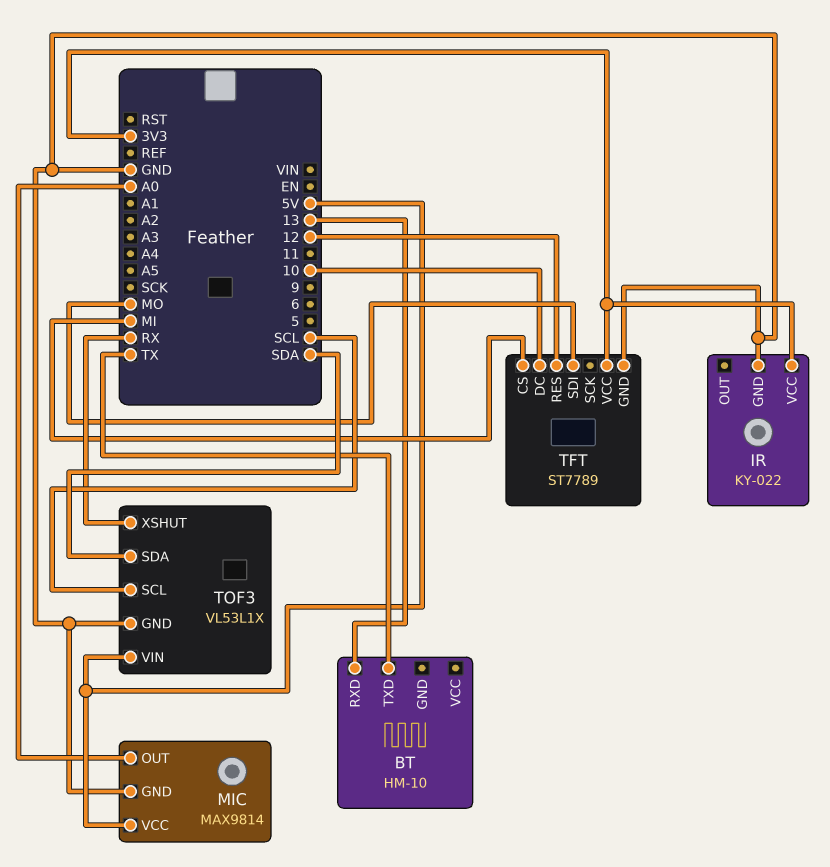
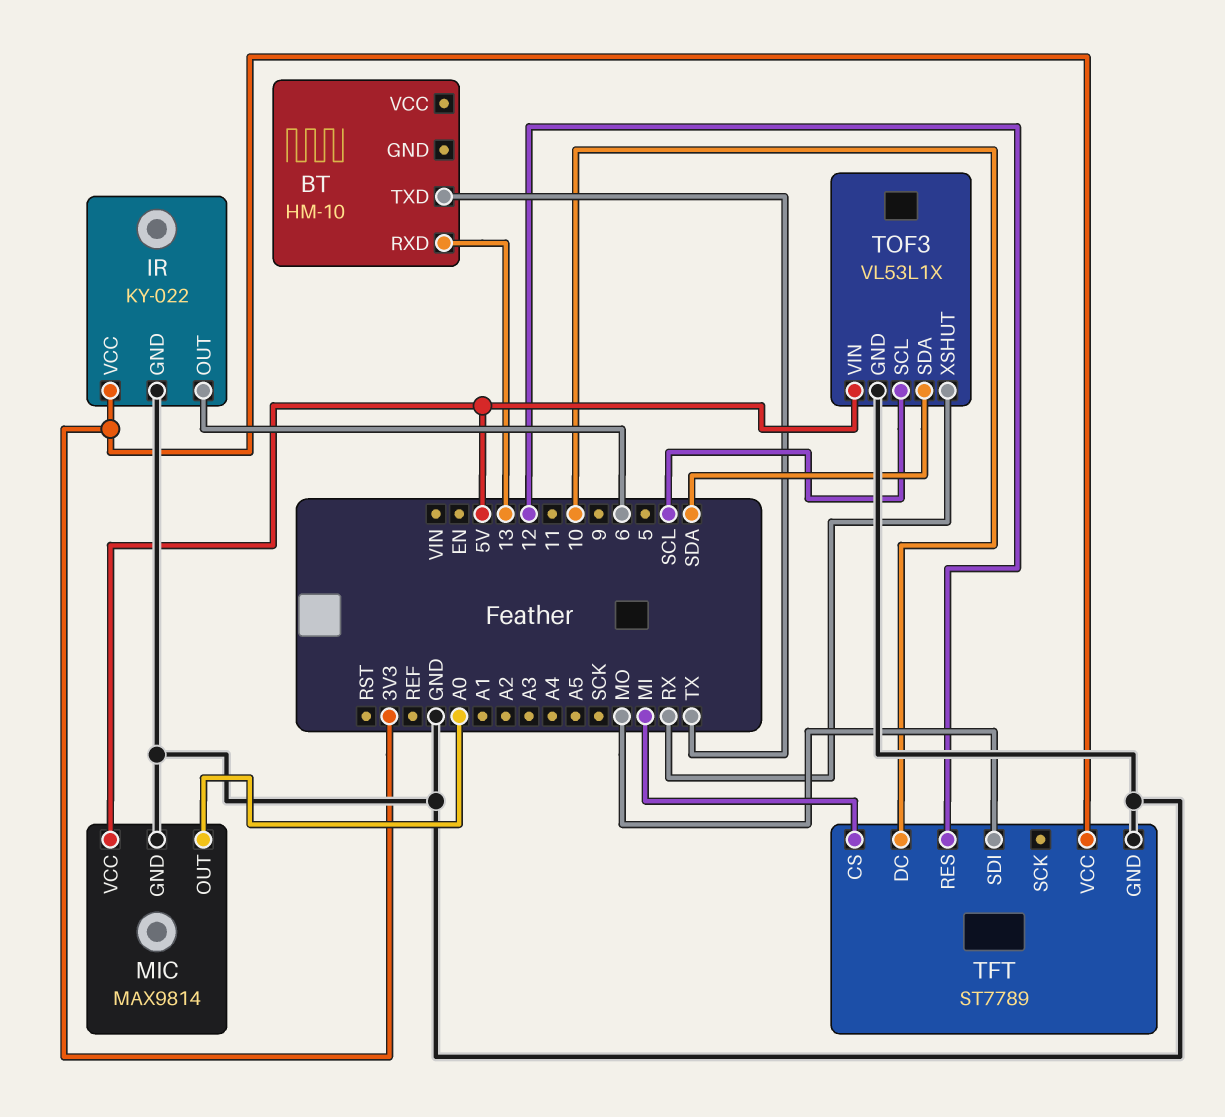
IR pin OUT: none -> 6

